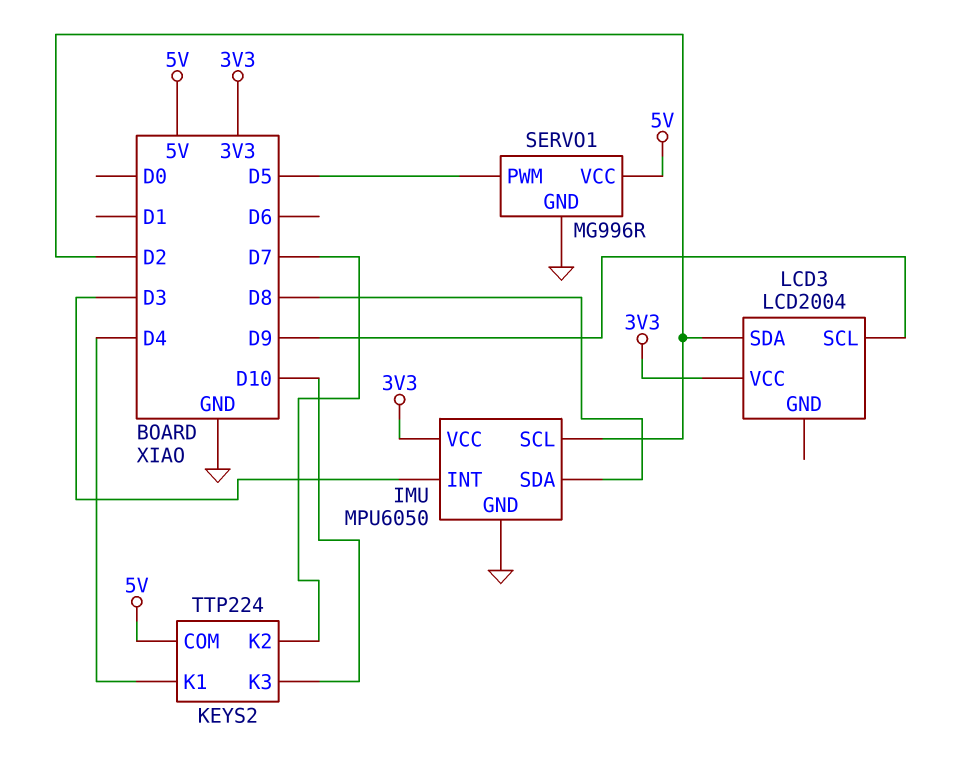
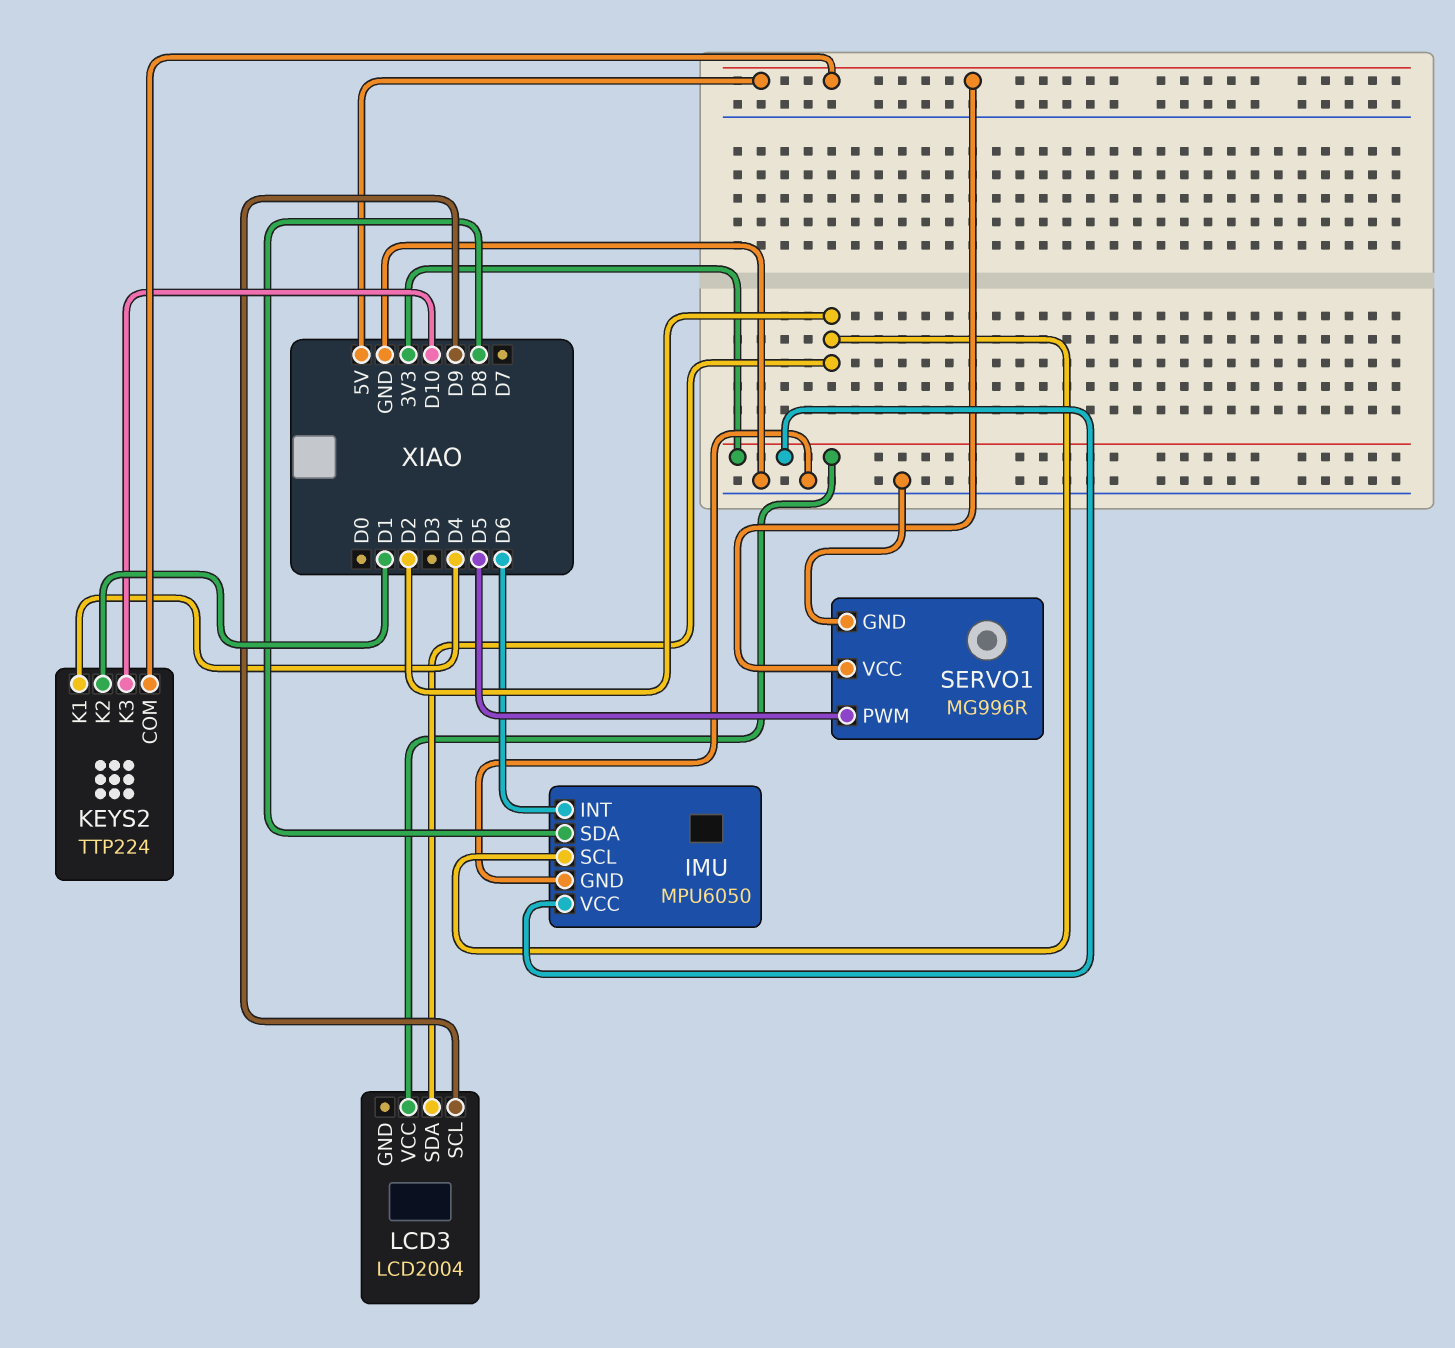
IMU pin INT: D3 -> D6
KEYS2 pin K2: D7 -> D1

